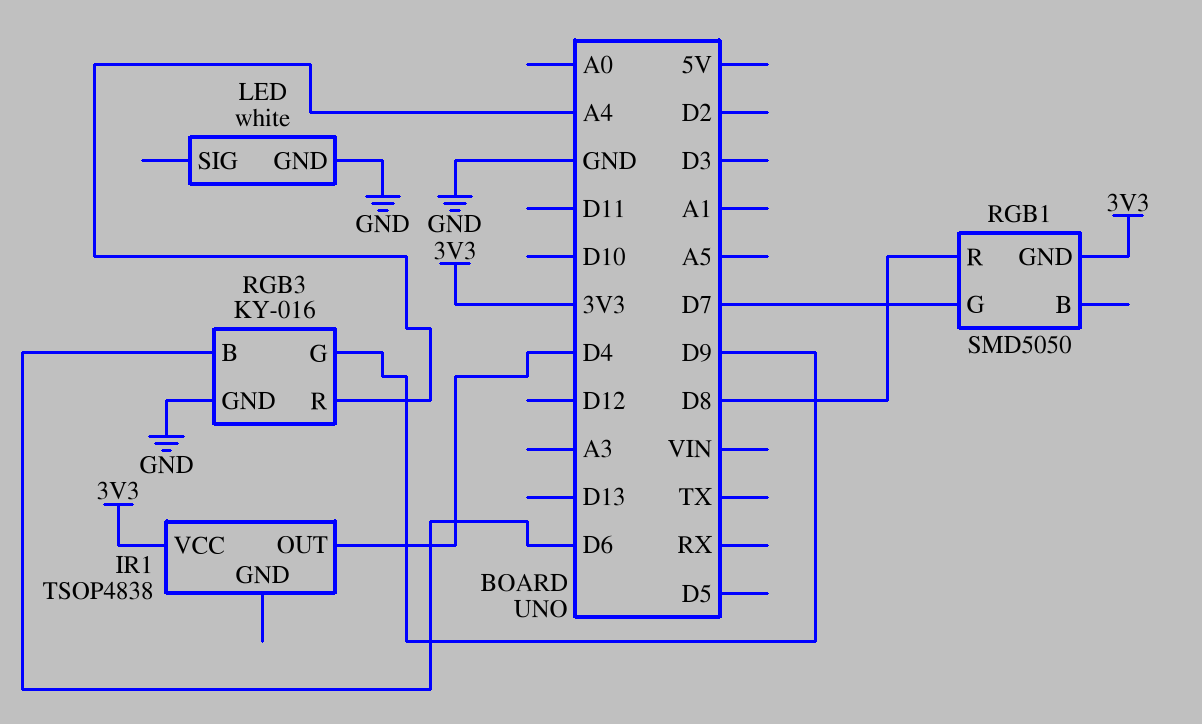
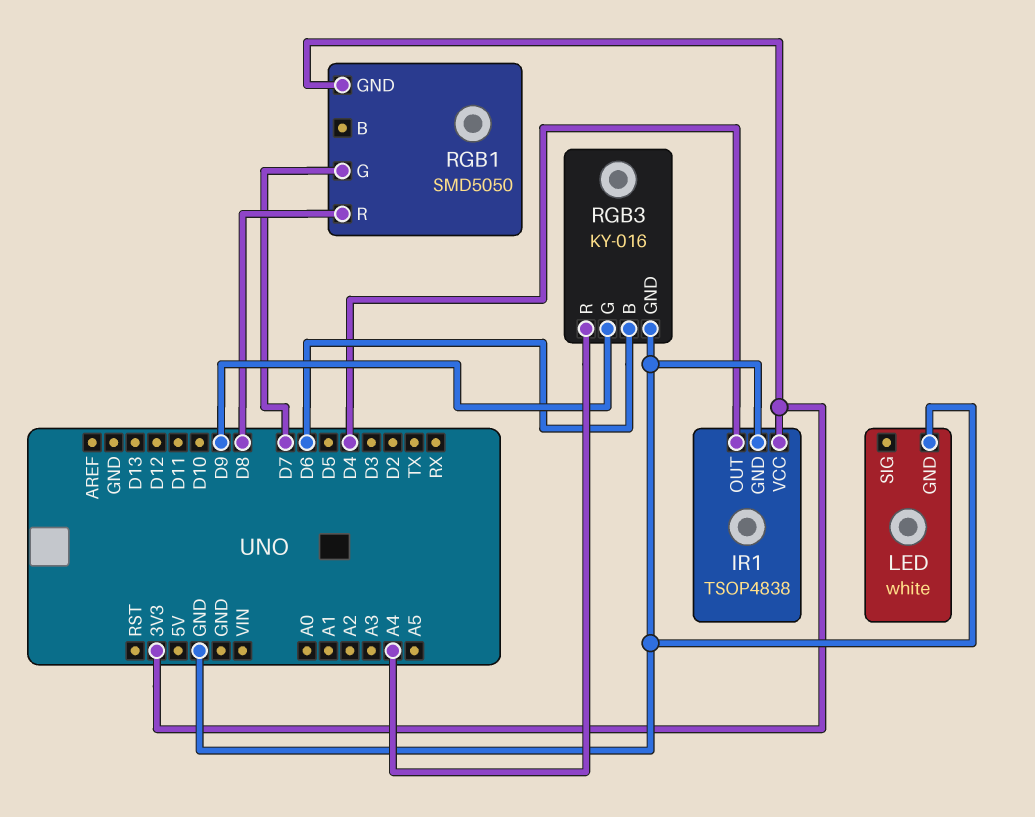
IR1 pin GND: none -> GND

